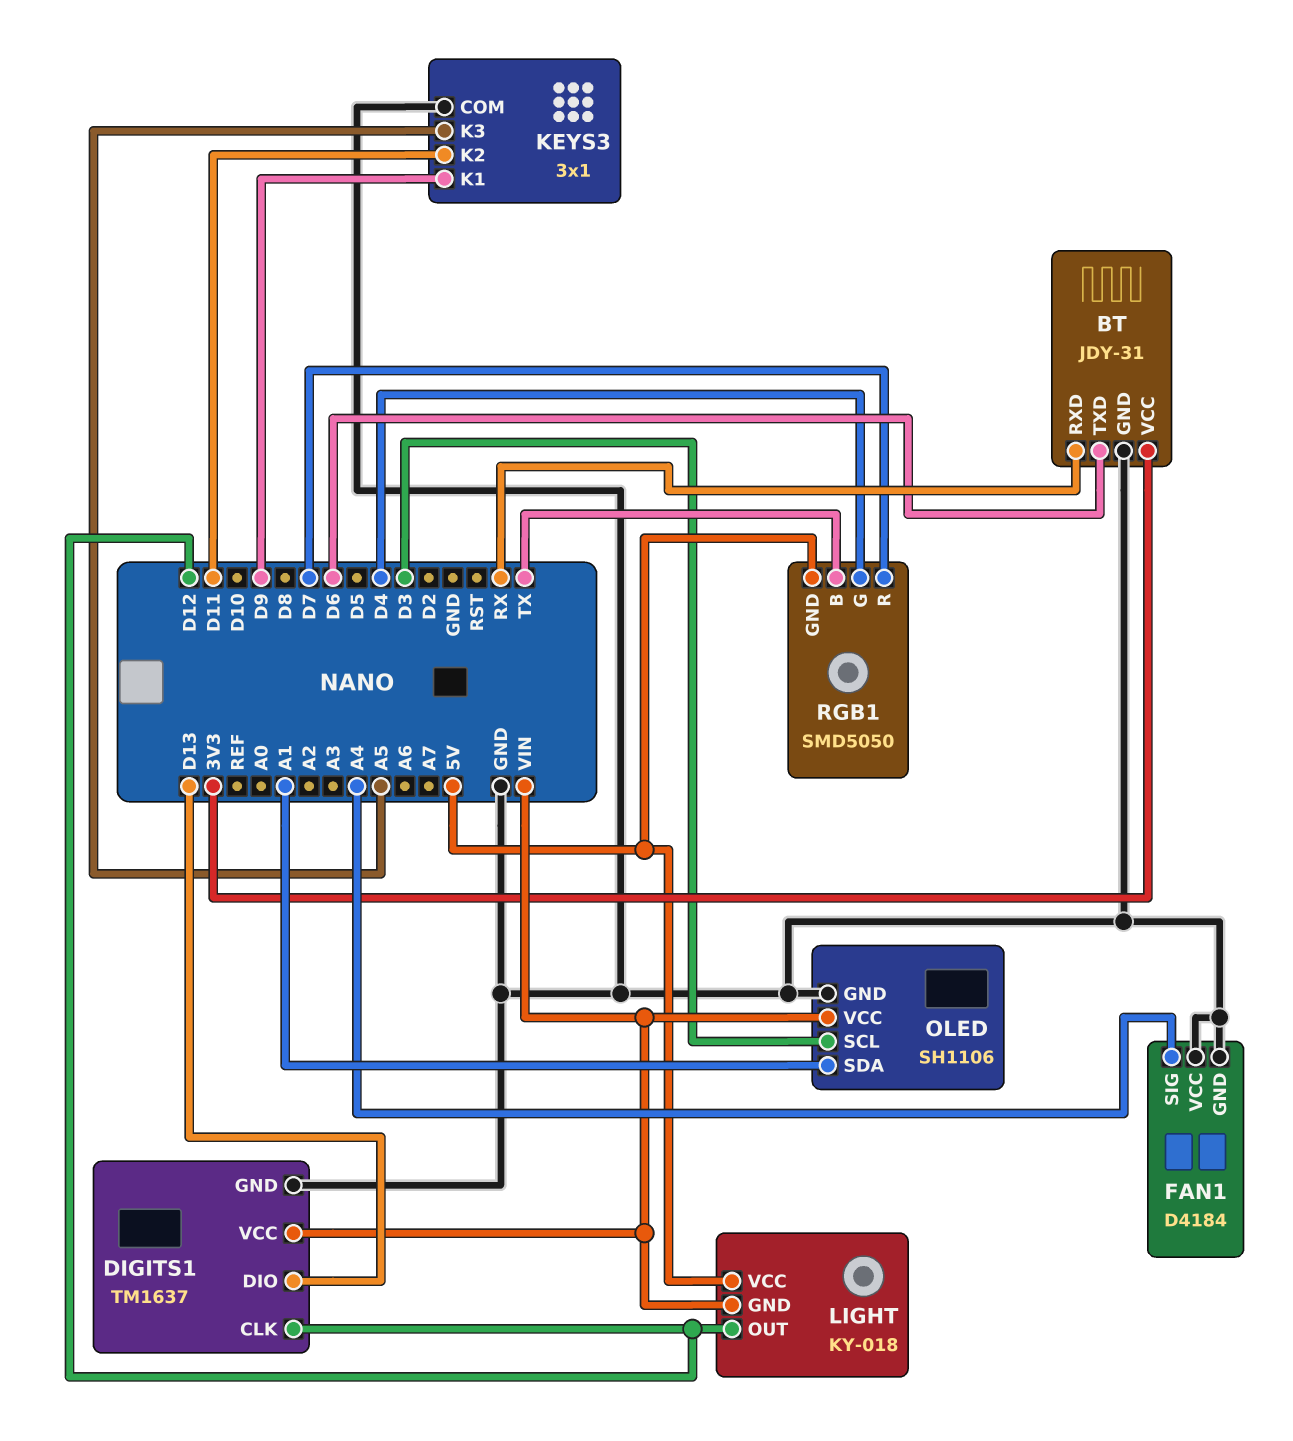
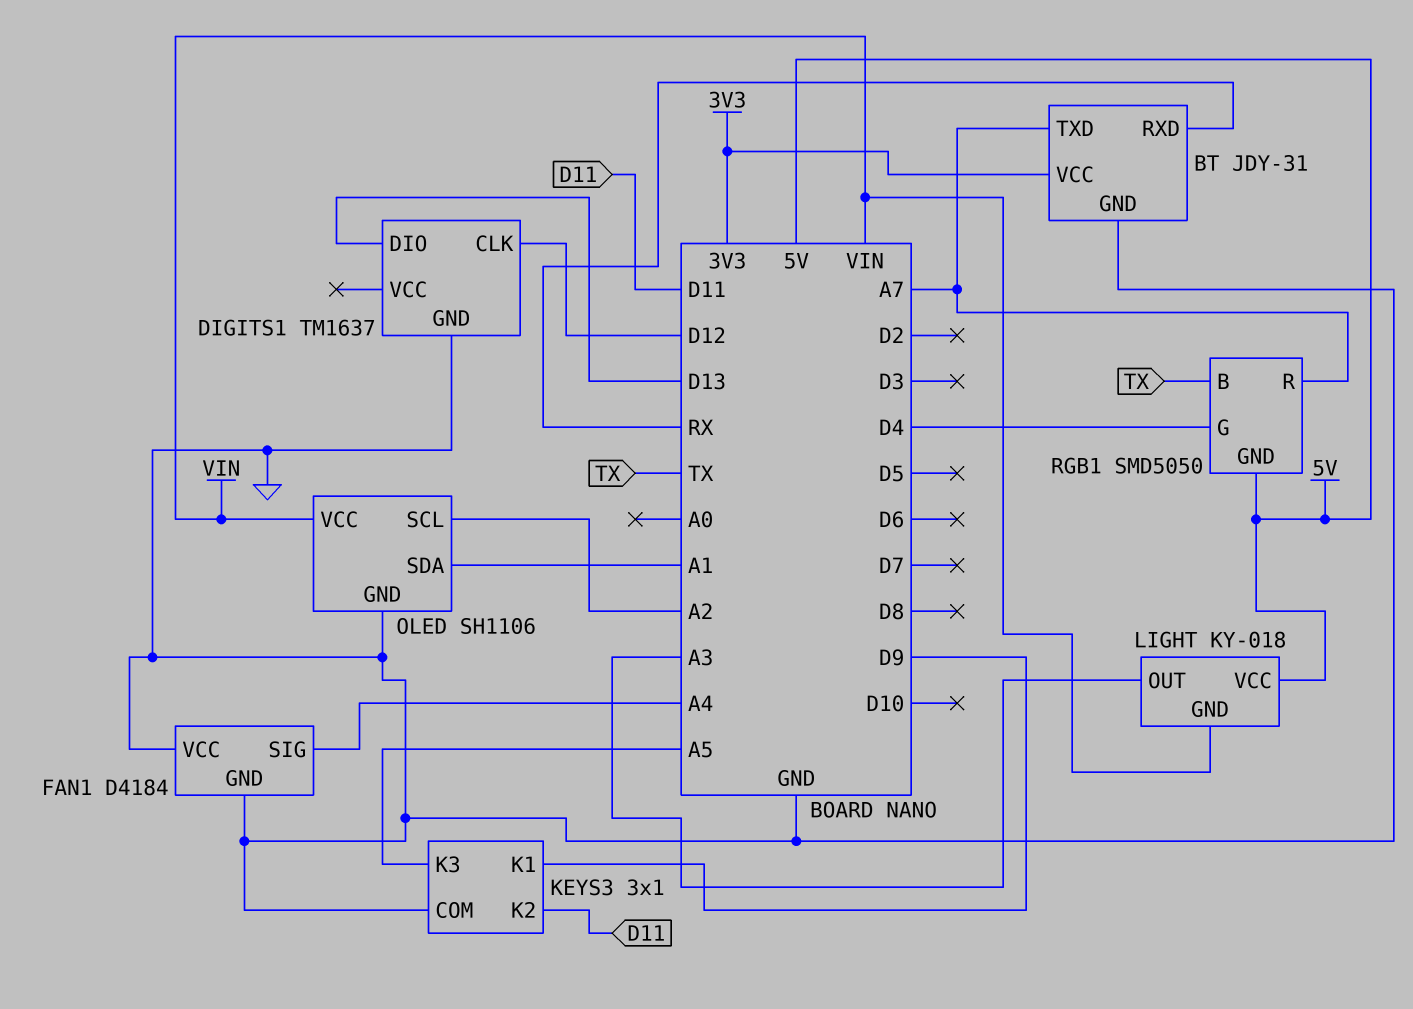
BT pin TXD: D6 -> A7
DIGITS1 pin VCC: VIN -> none
LIGHT pin OUT: D12 -> A3
OLED pin SCL: D3 -> A2
RGB1 pin R: D7 -> A7

